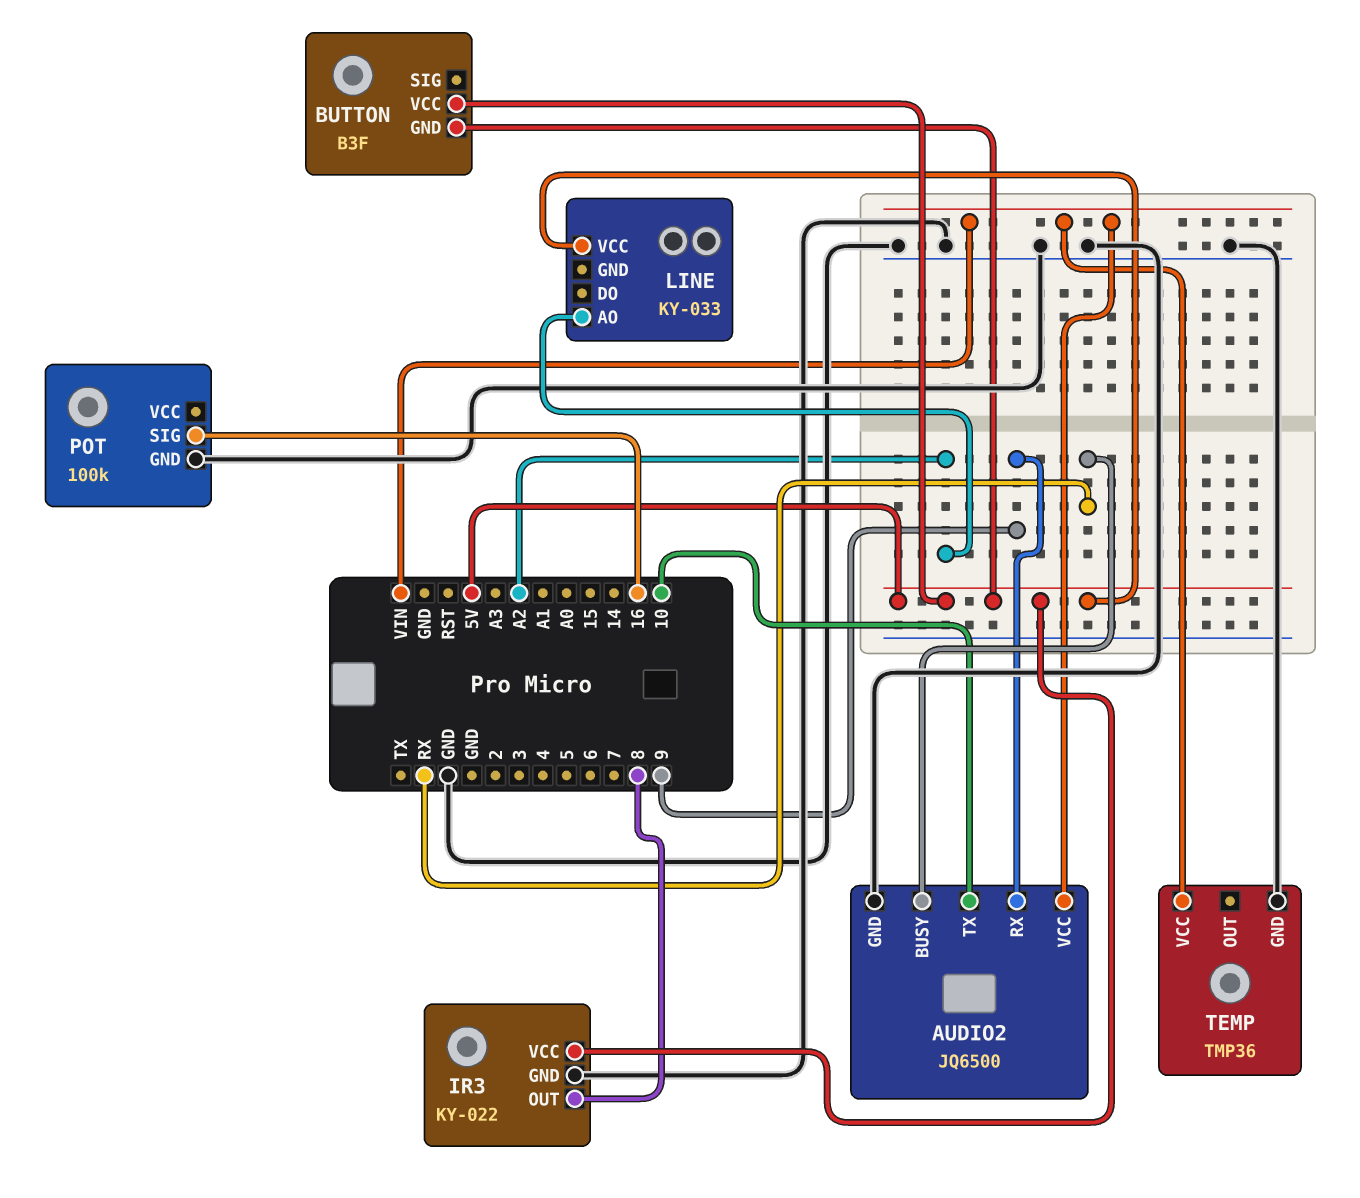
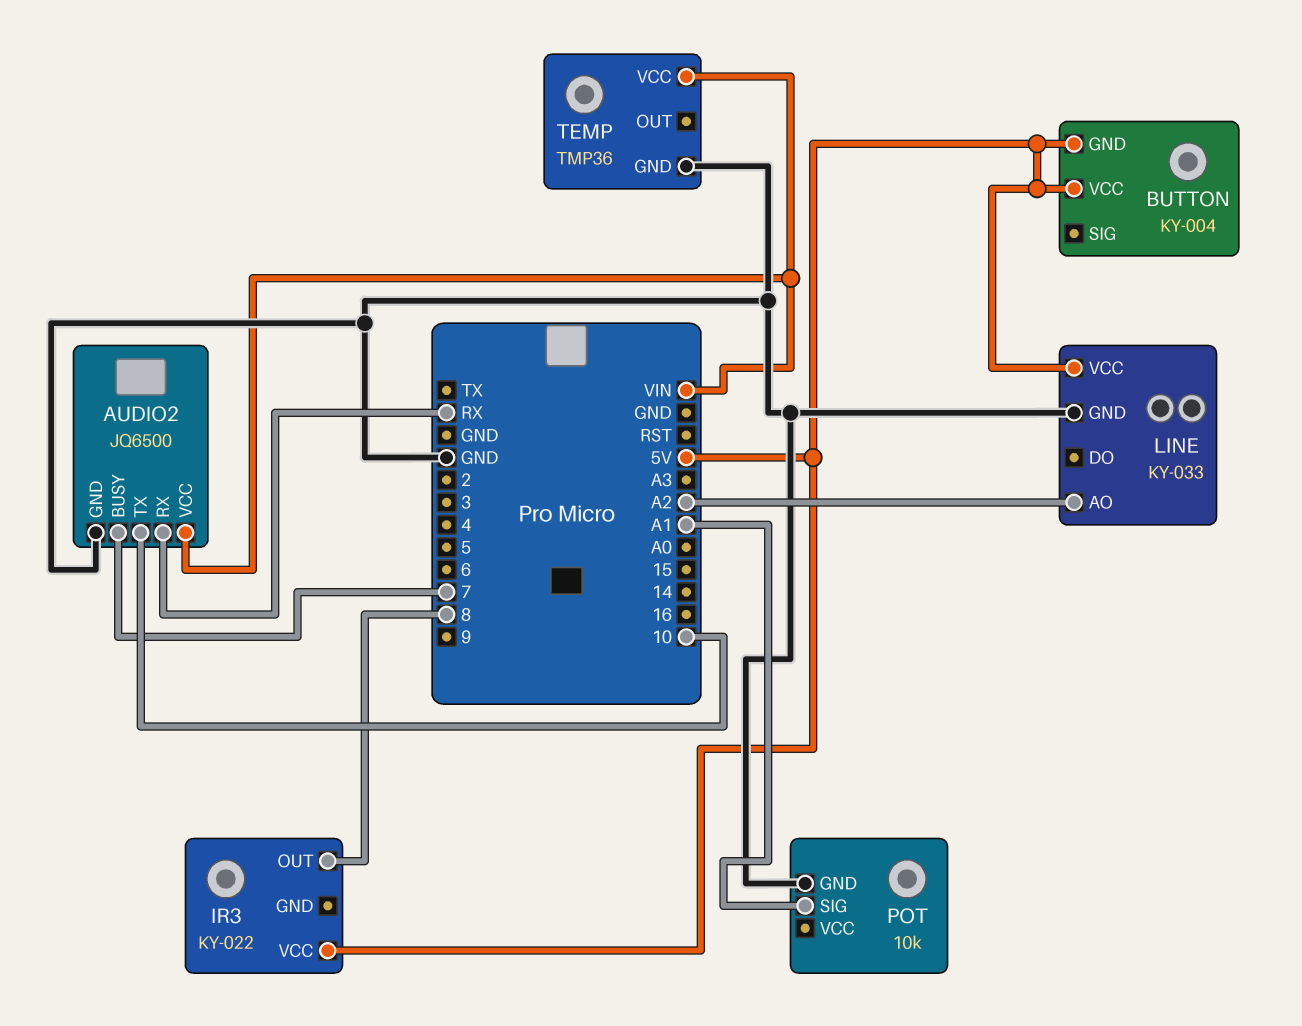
AUDIO2 pin BUSY: RX -> 7
AUDIO2 pin RX: 9 -> RX
BUTTON: B3F -> KY-004
IR3 pin GND: GND -> none
LINE pin GND: none -> GND
POT: 100k -> 10k
POT pin SIG: 16 -> A1

